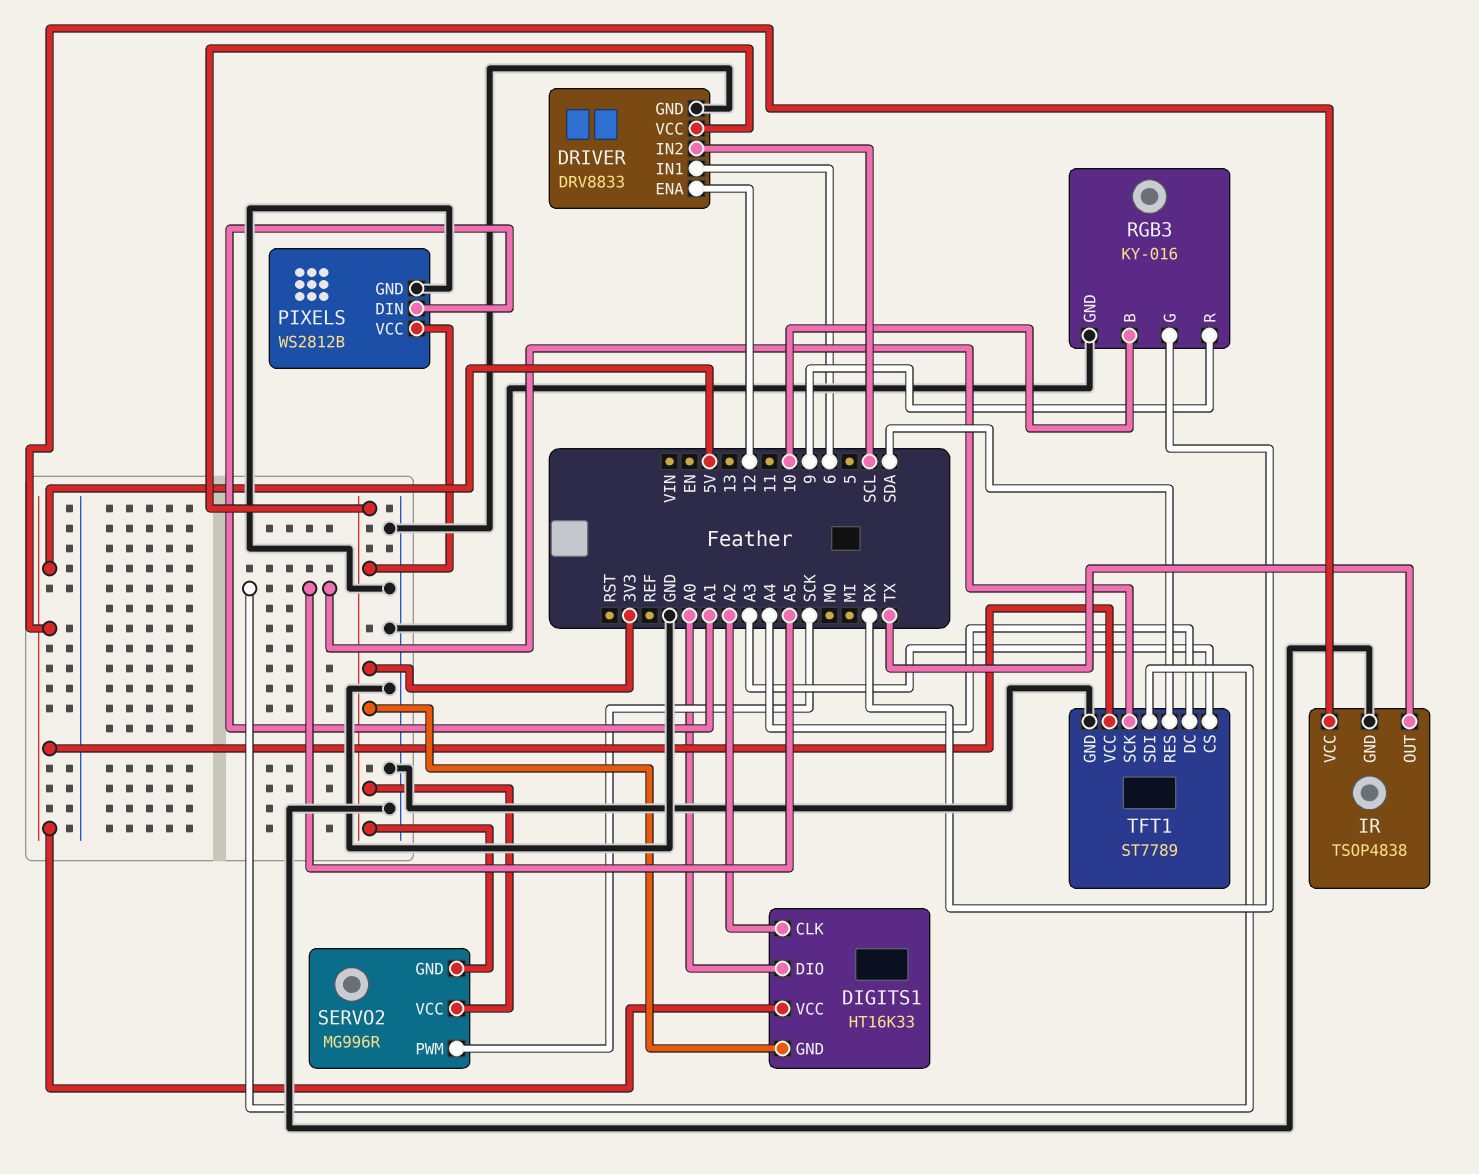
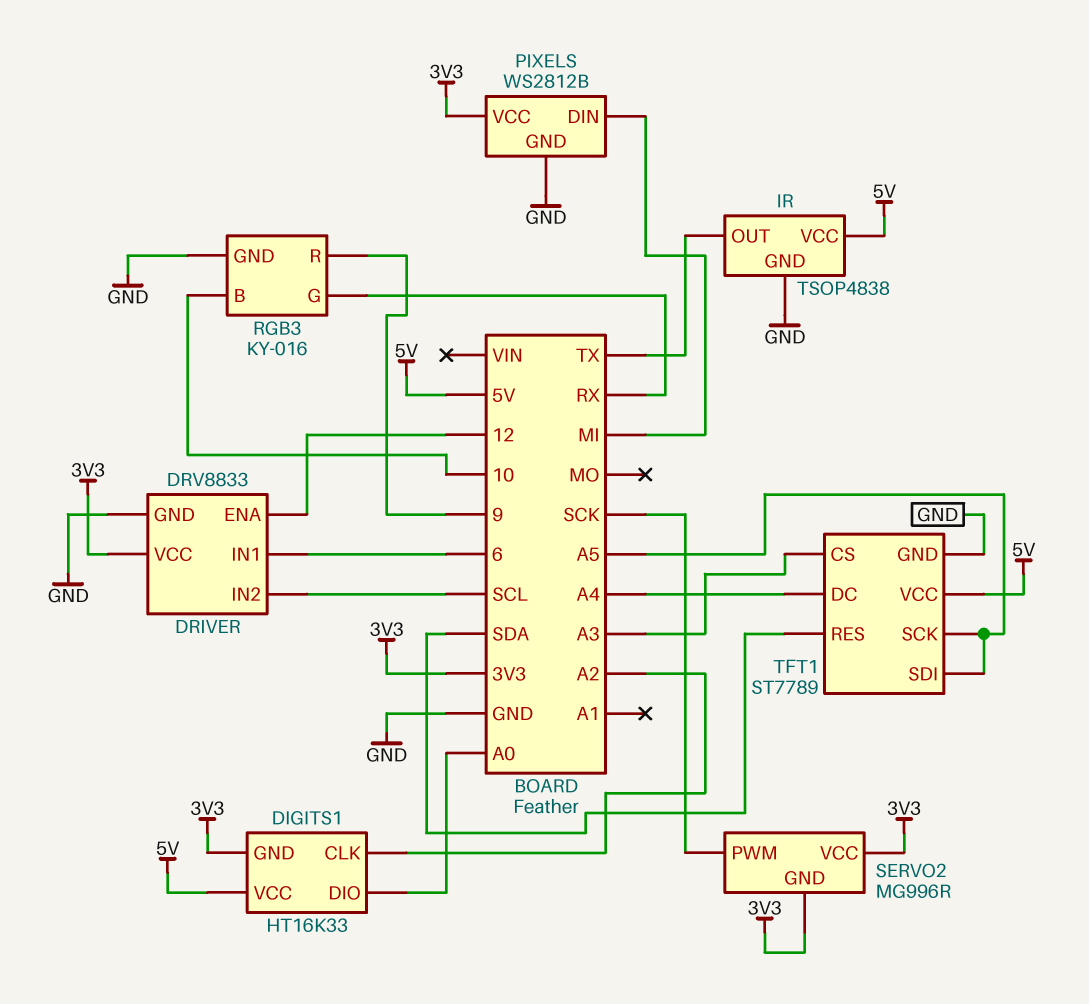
PIXELS pin DIN: A1 -> MI

